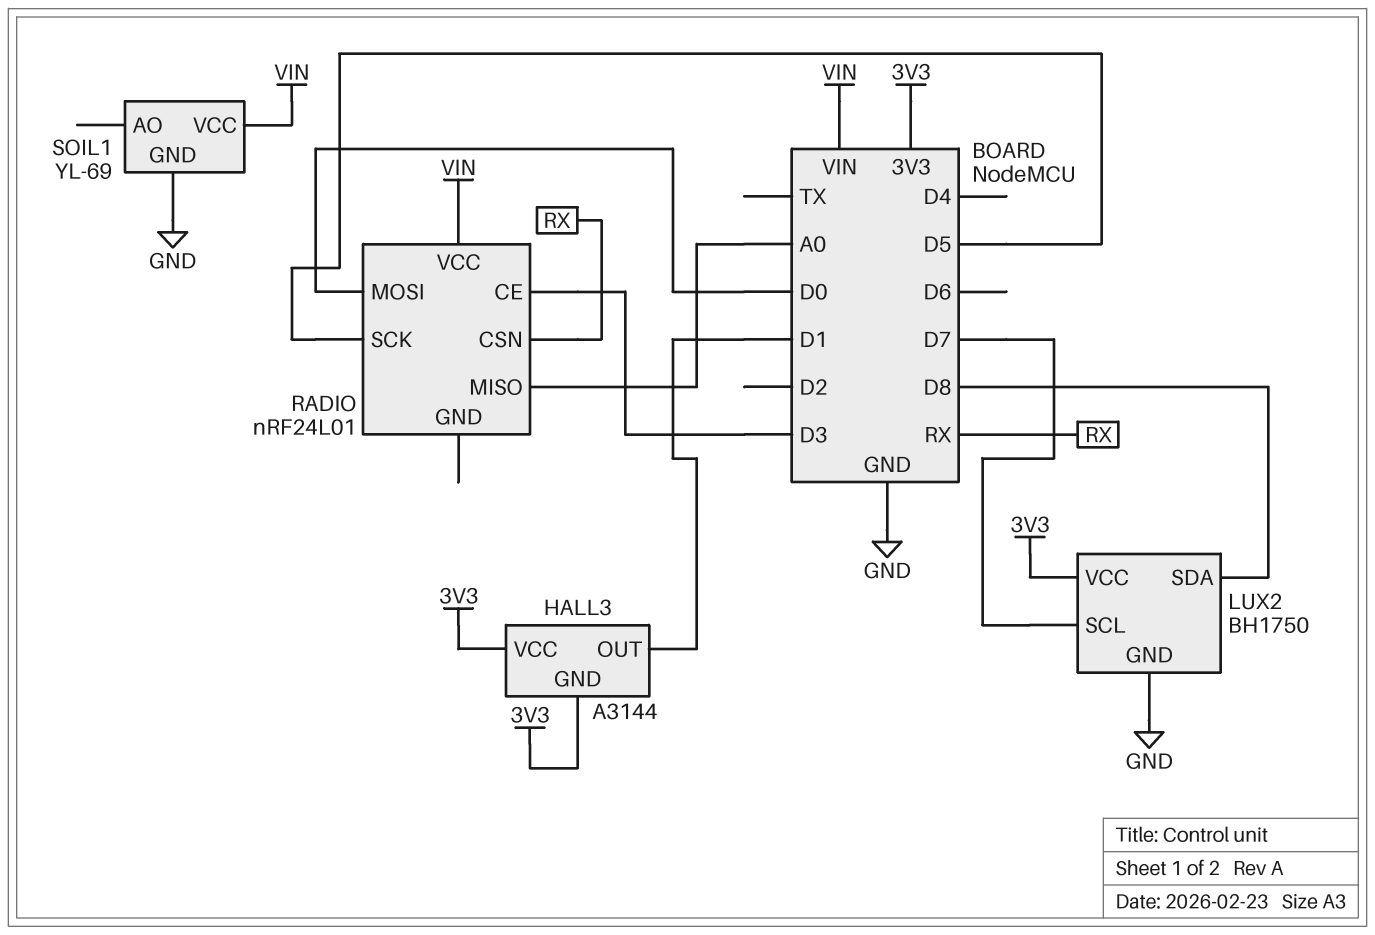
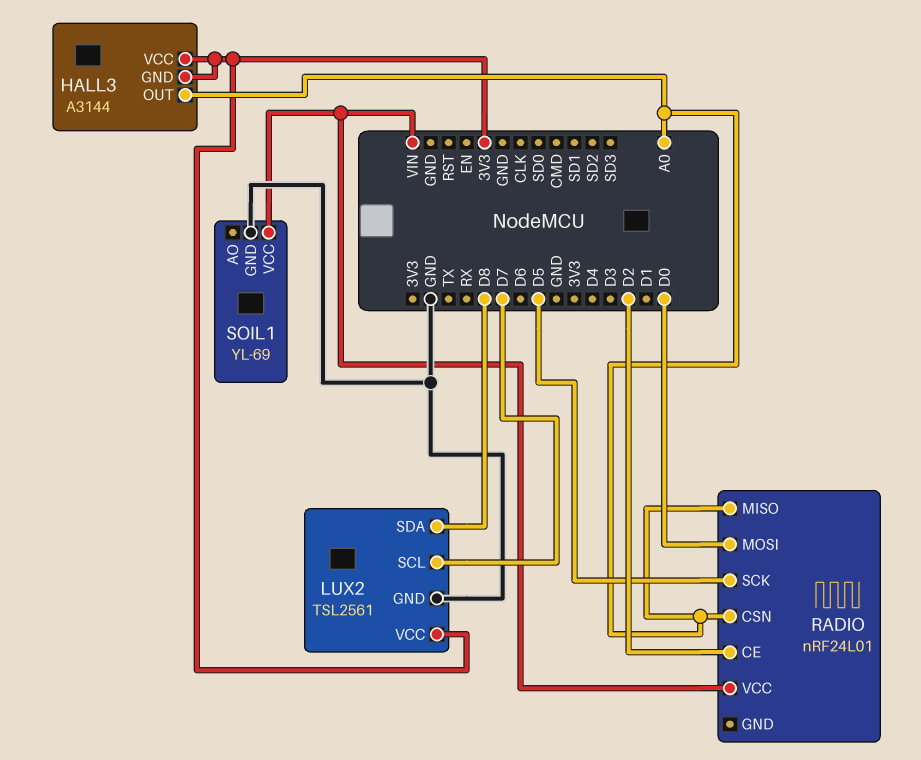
HALL3 pin OUT: D1 -> A0
LUX2: BH1750 -> TSL2561
RADIO pin CE: D3 -> D2
RADIO pin CSN: RX -> A0

